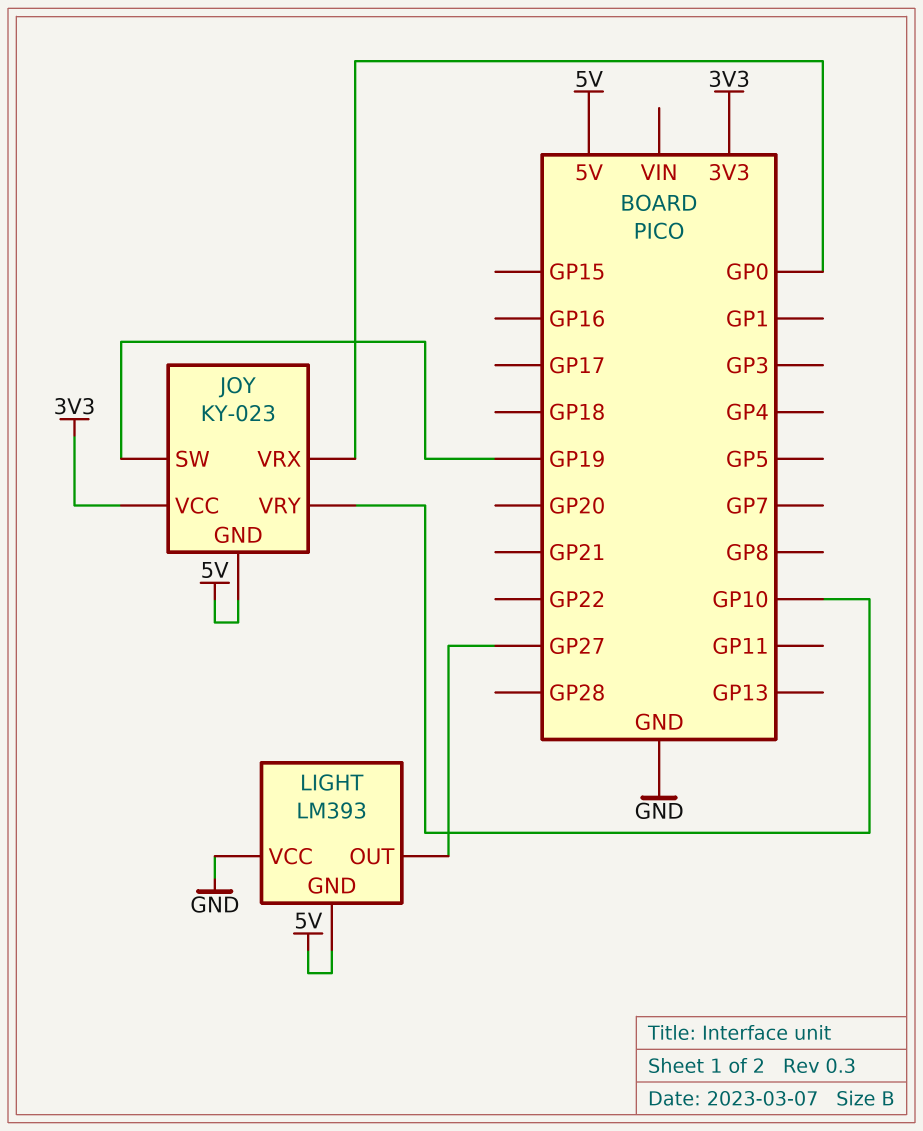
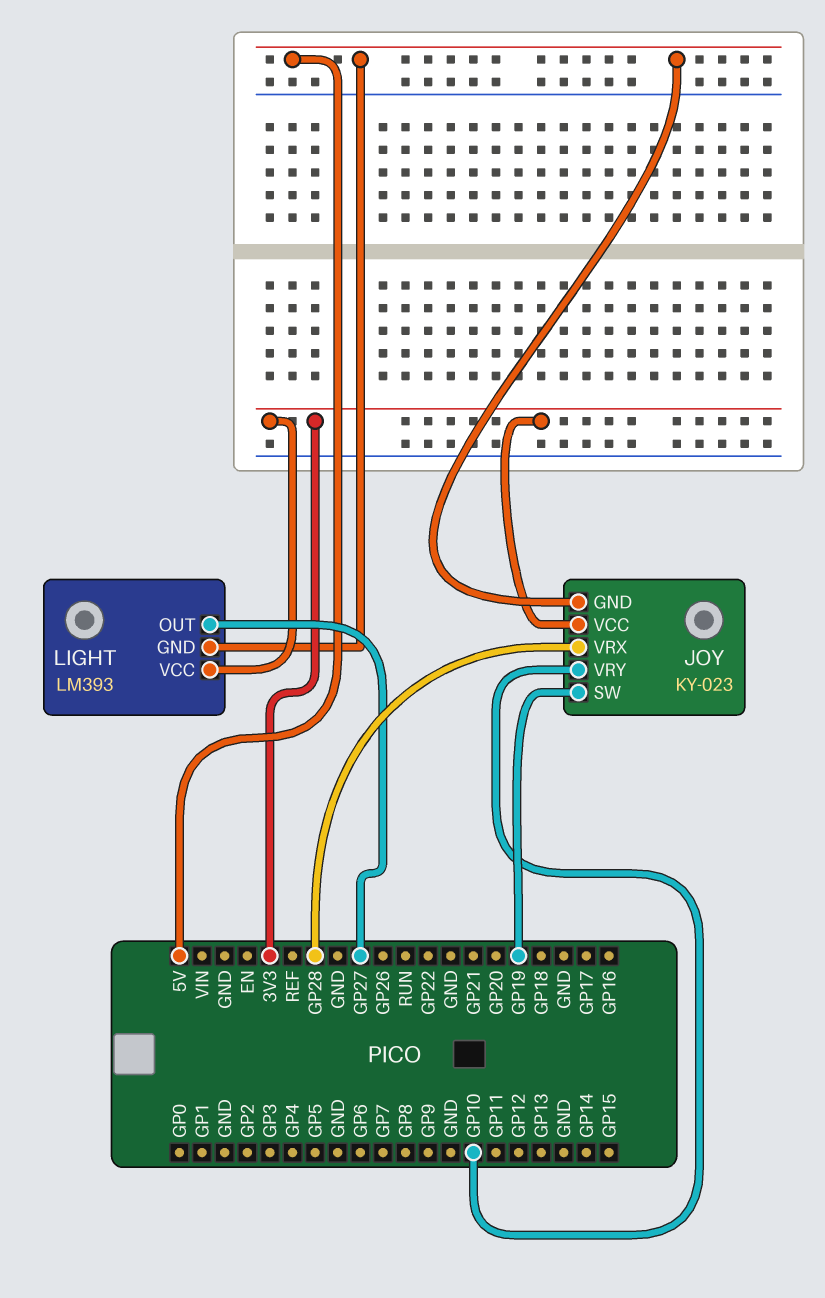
JOY pin VRX: GP0 -> GP28
LIGHT pin VCC: GND -> 3V3

